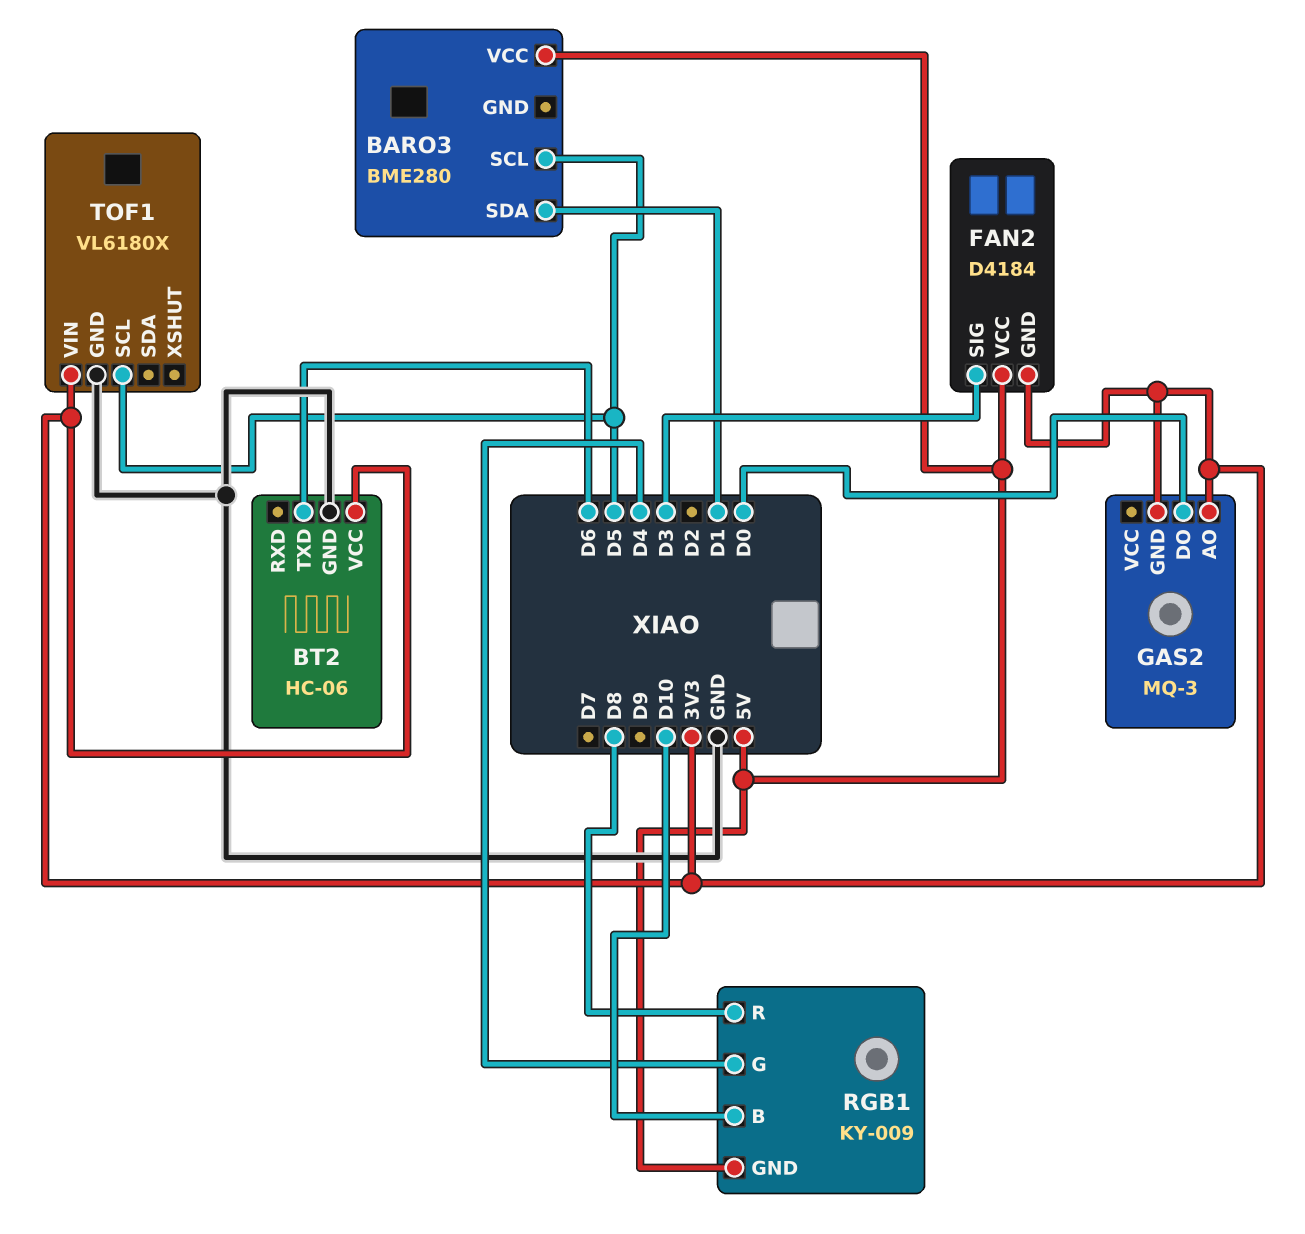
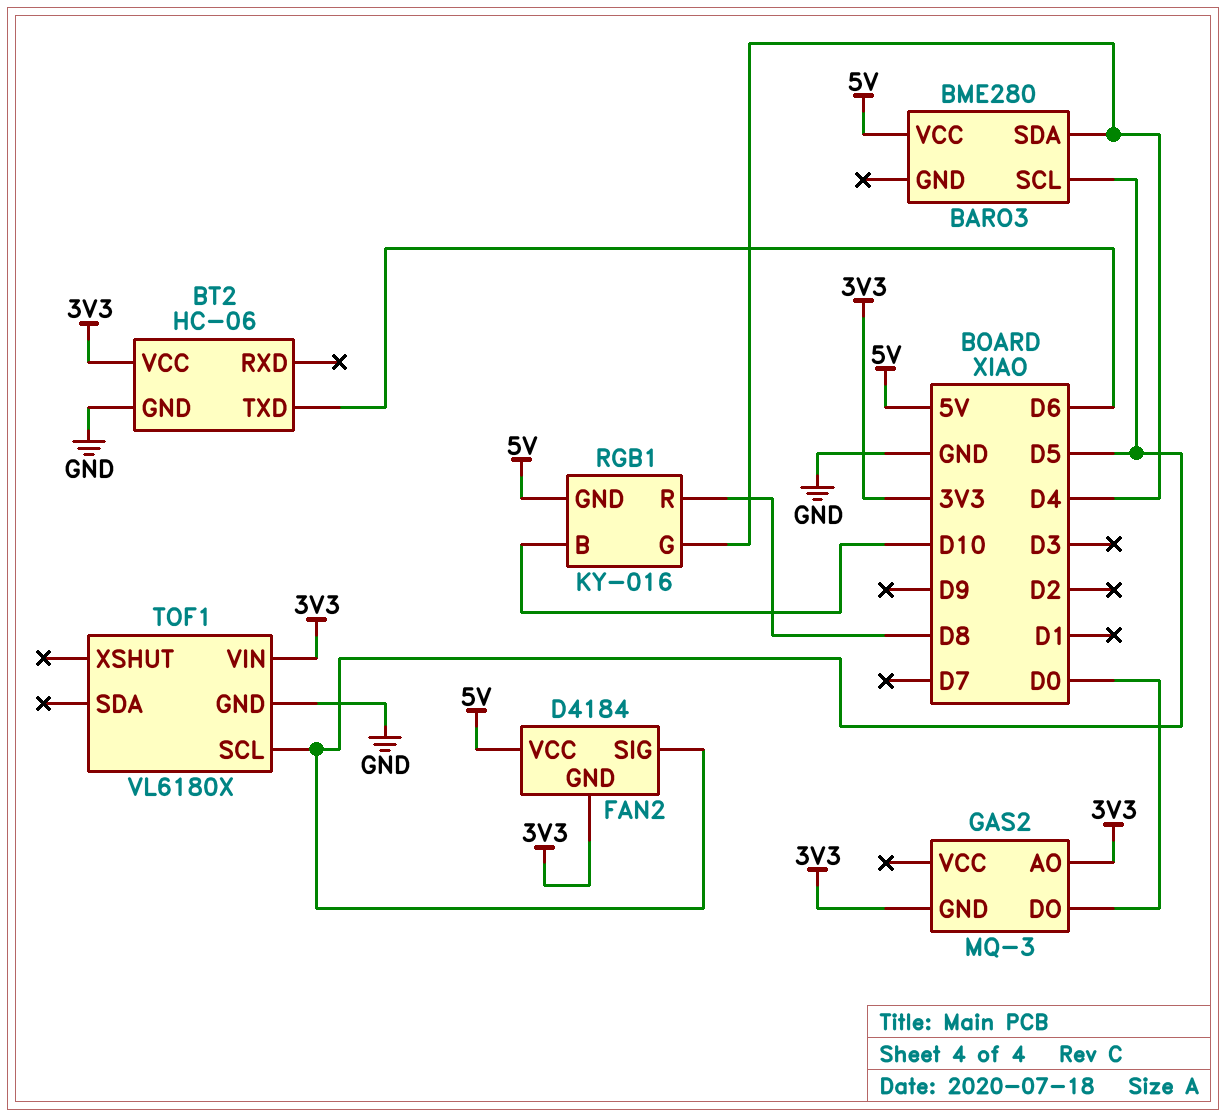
BARO3 pin SDA: D1 -> D4
FAN2 pin SIG: D3 -> D5
RGB1: KY-009 -> KY-016

